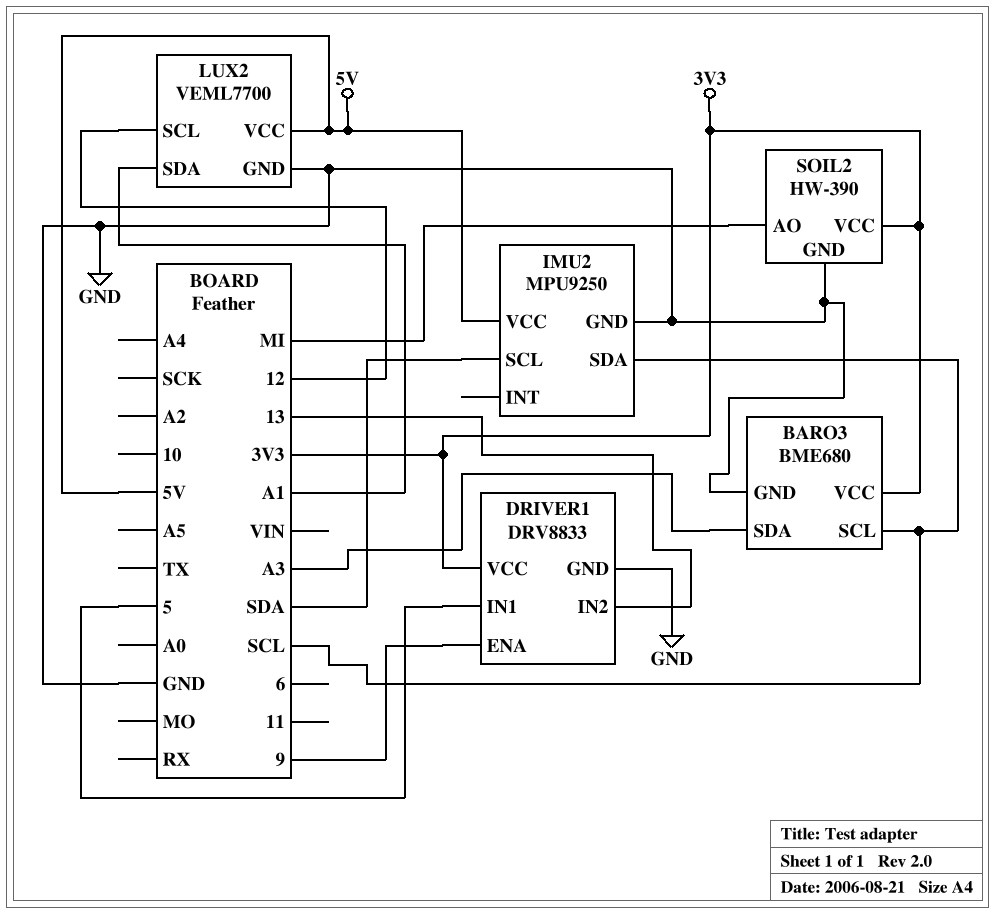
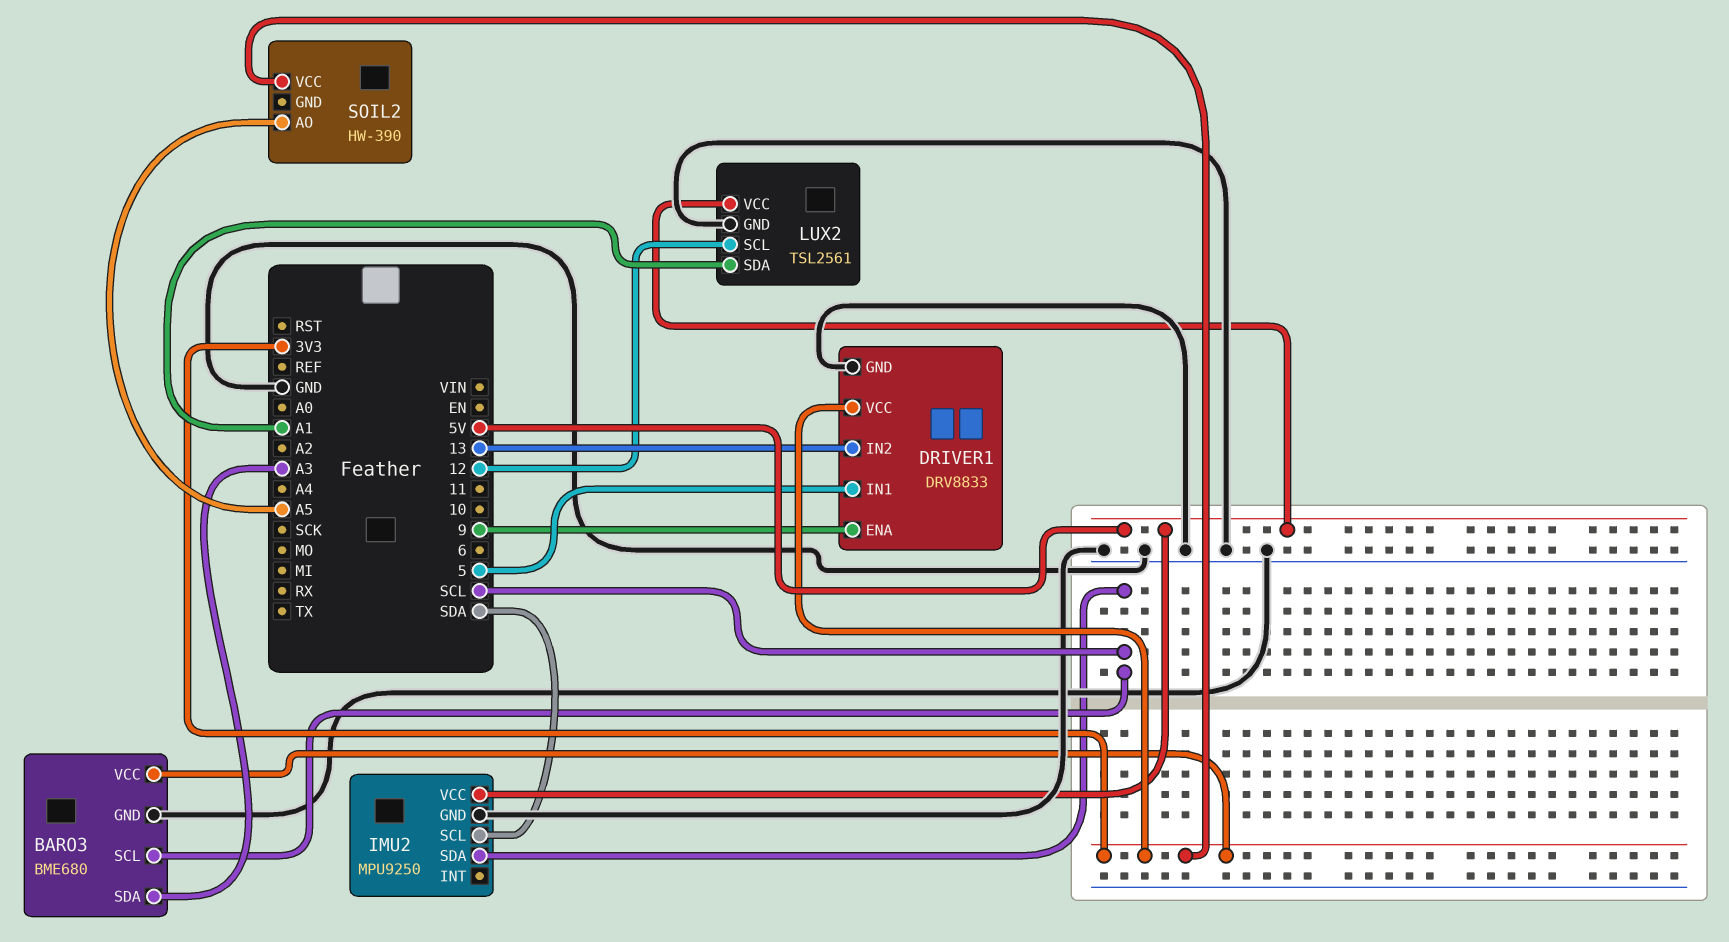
LUX2: VEML7700 -> TSL2561
SOIL2 pin AO: MI -> A5
SOIL2 pin GND: GND -> none

